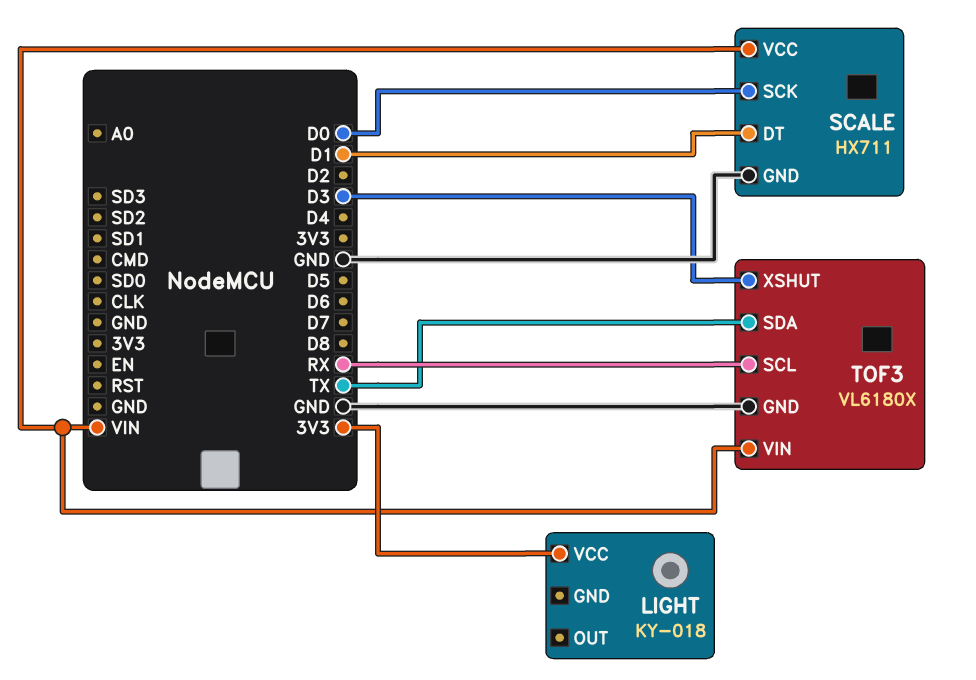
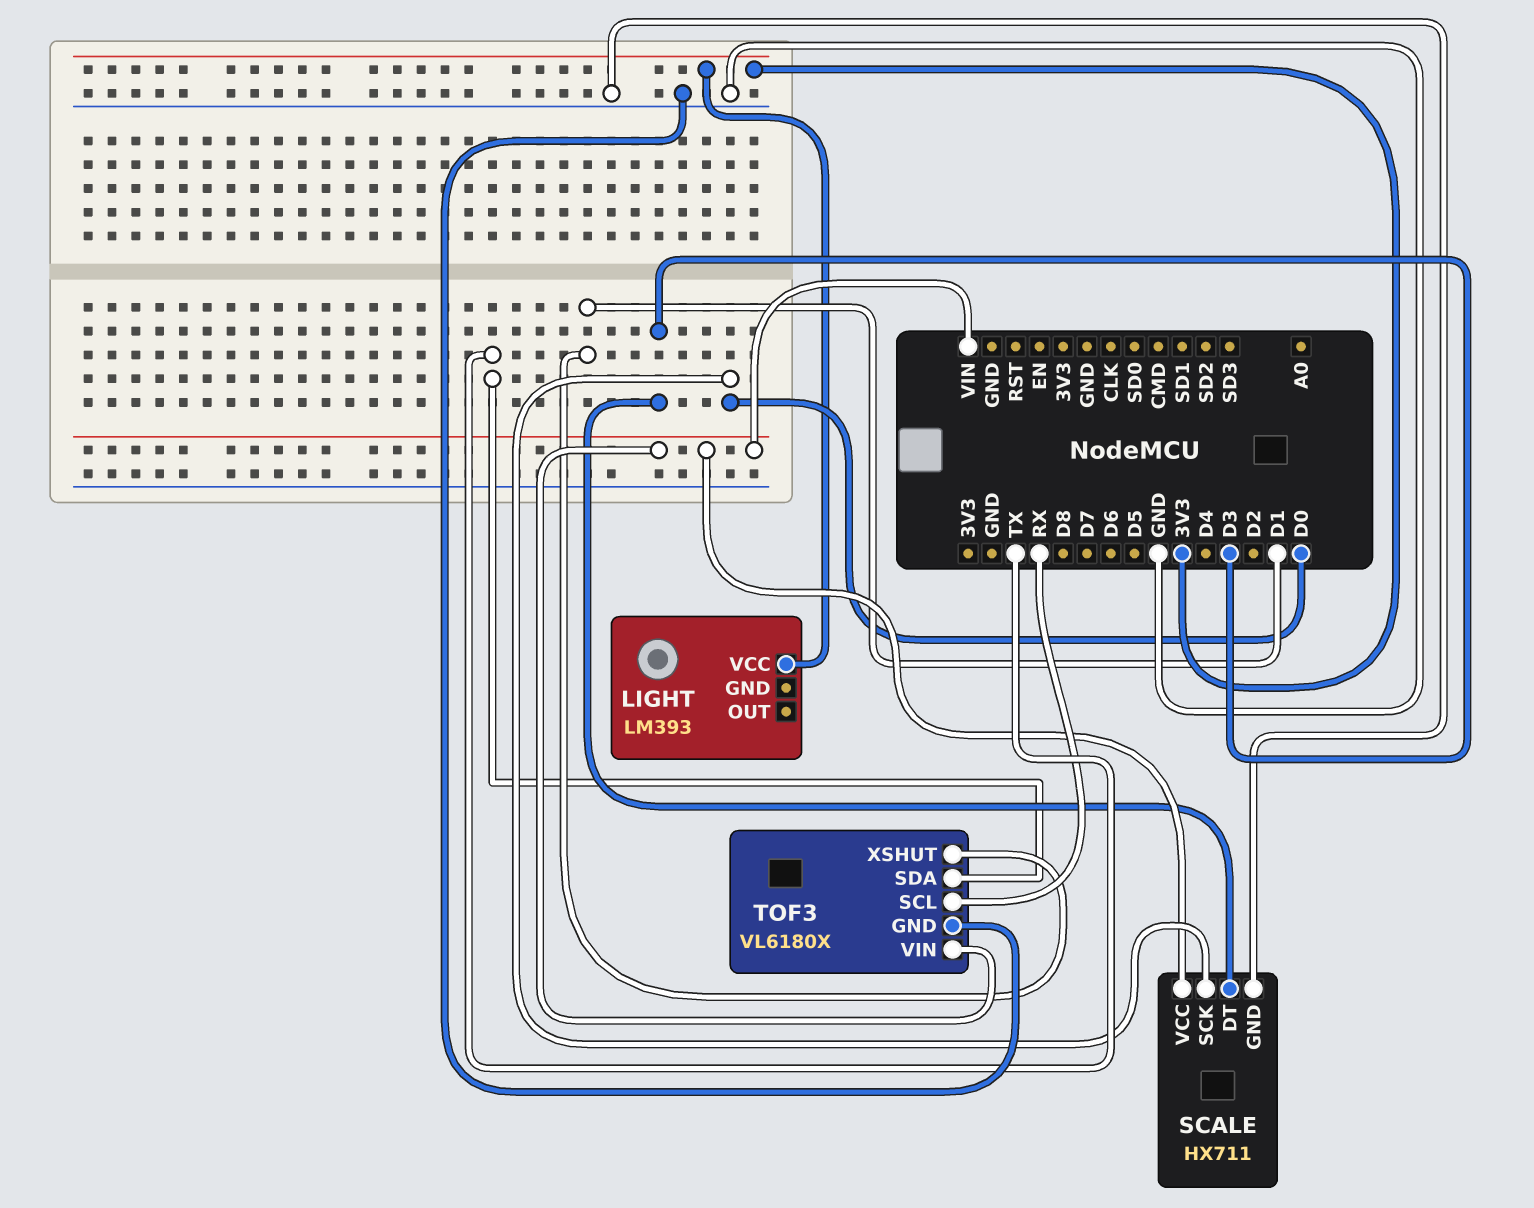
LIGHT: KY-018 -> LM393
SCALE pin DT: D1 -> D3
TOF3 pin XSHUT: D3 -> D1

